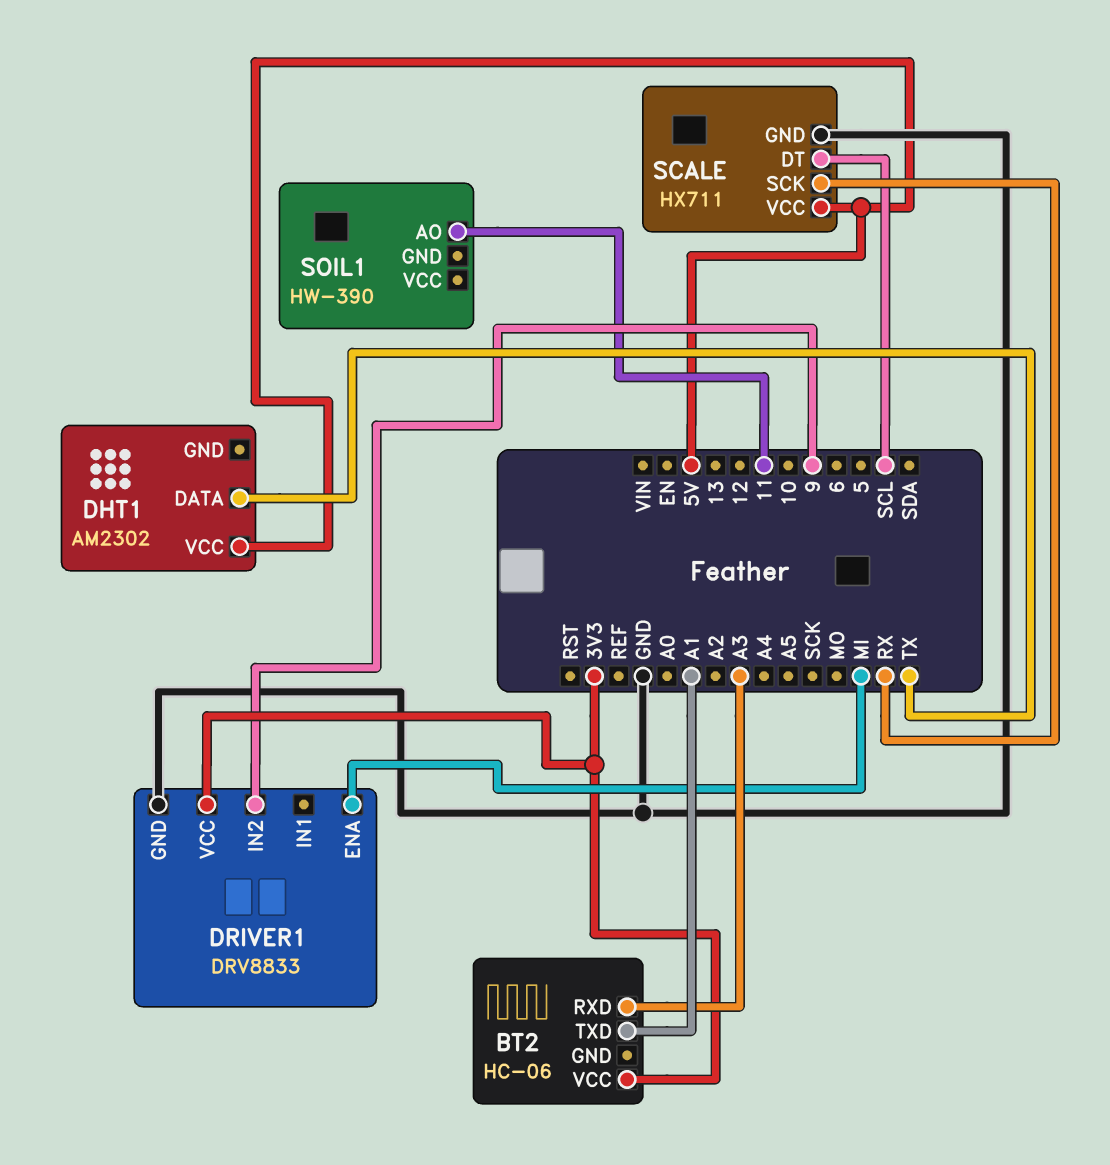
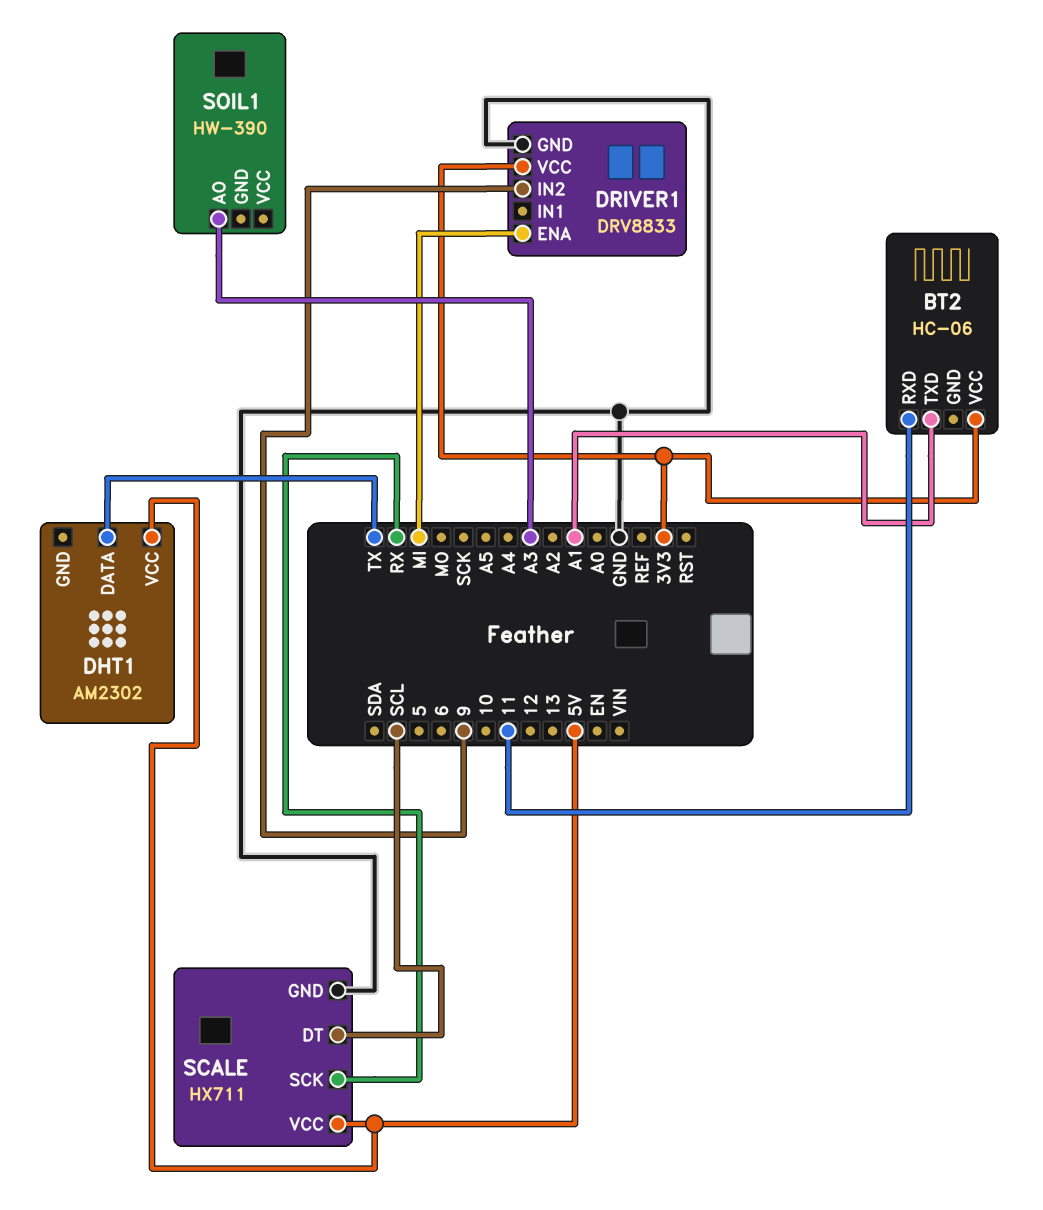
BT2 pin RXD: A3 -> 11
SOIL1 pin AO: 11 -> A3

